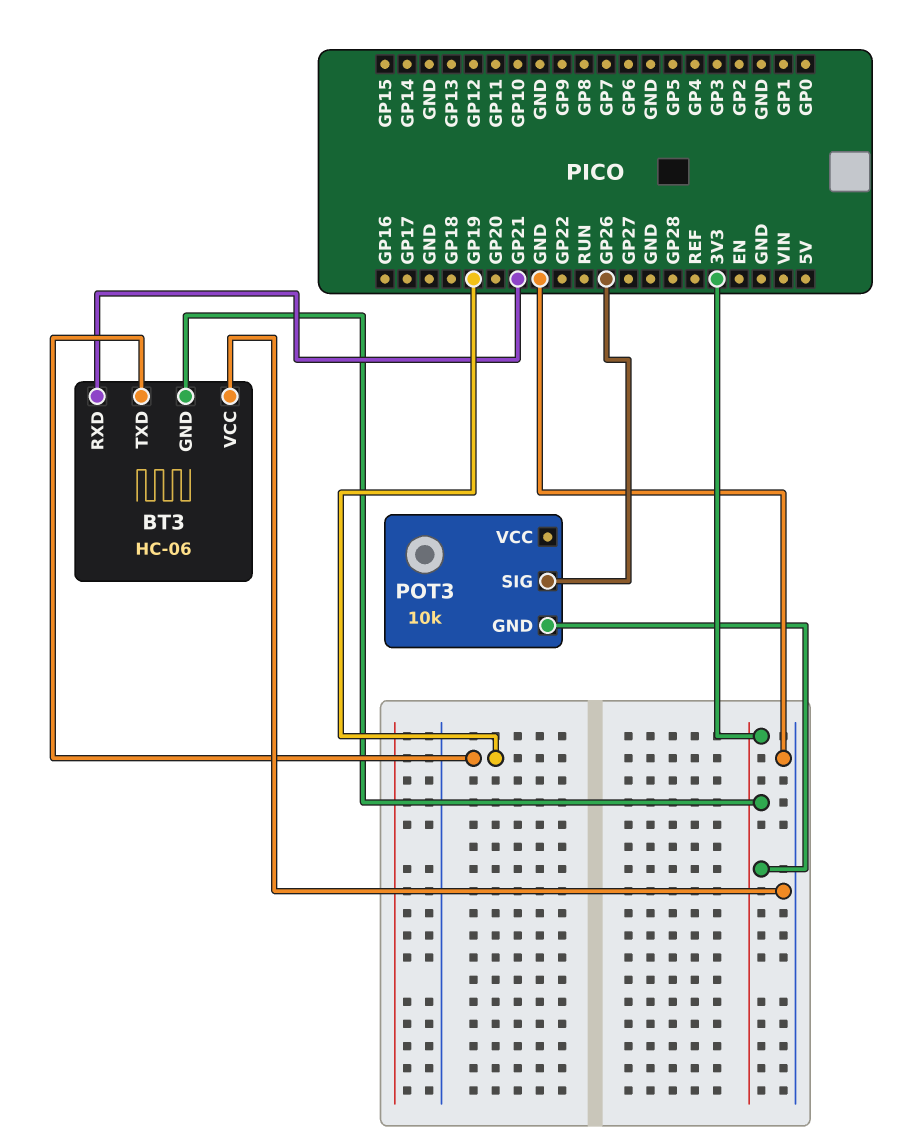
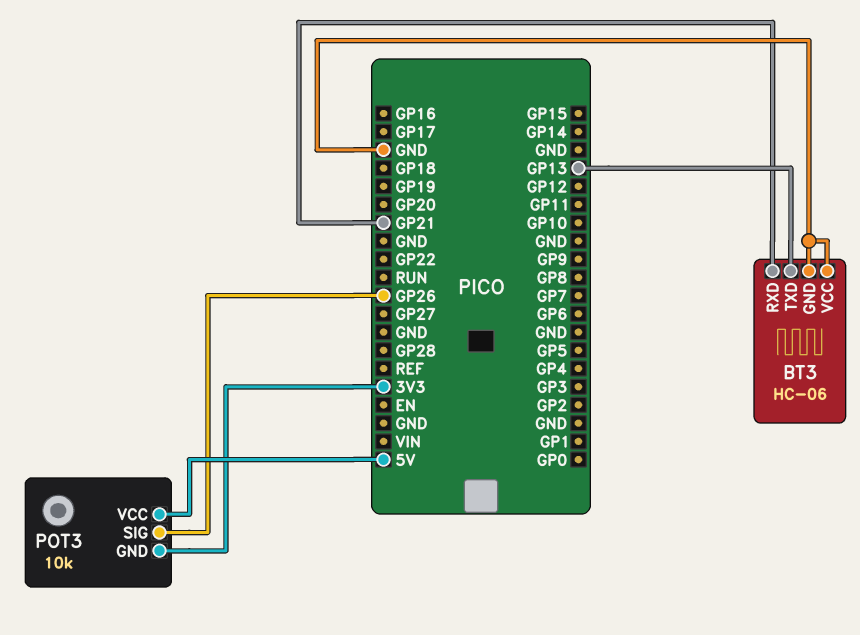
BT3 pin GND: 3V3 -> GND
BT3 pin TXD: GP19 -> GP13
POT3 pin VCC: none -> 5V

